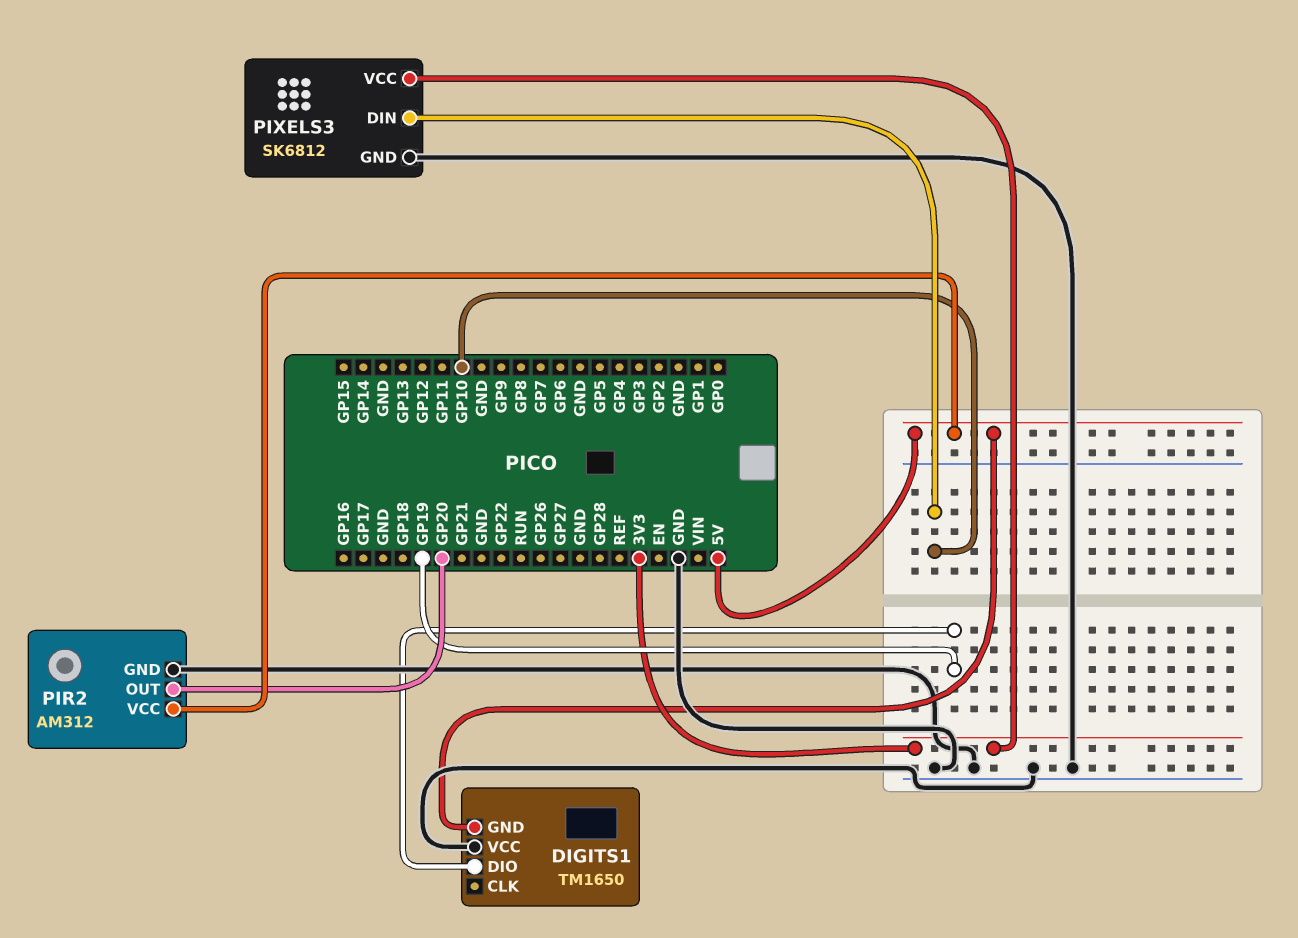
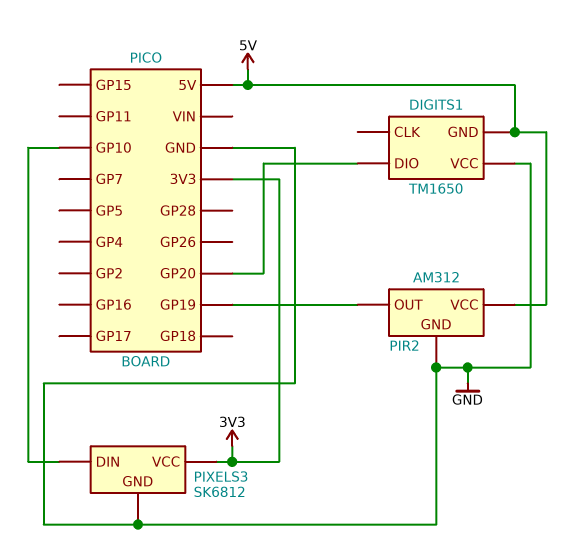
DIGITS1 pin DIO: GP19 -> GP20
PIR2 pin OUT: GP20 -> GP19

